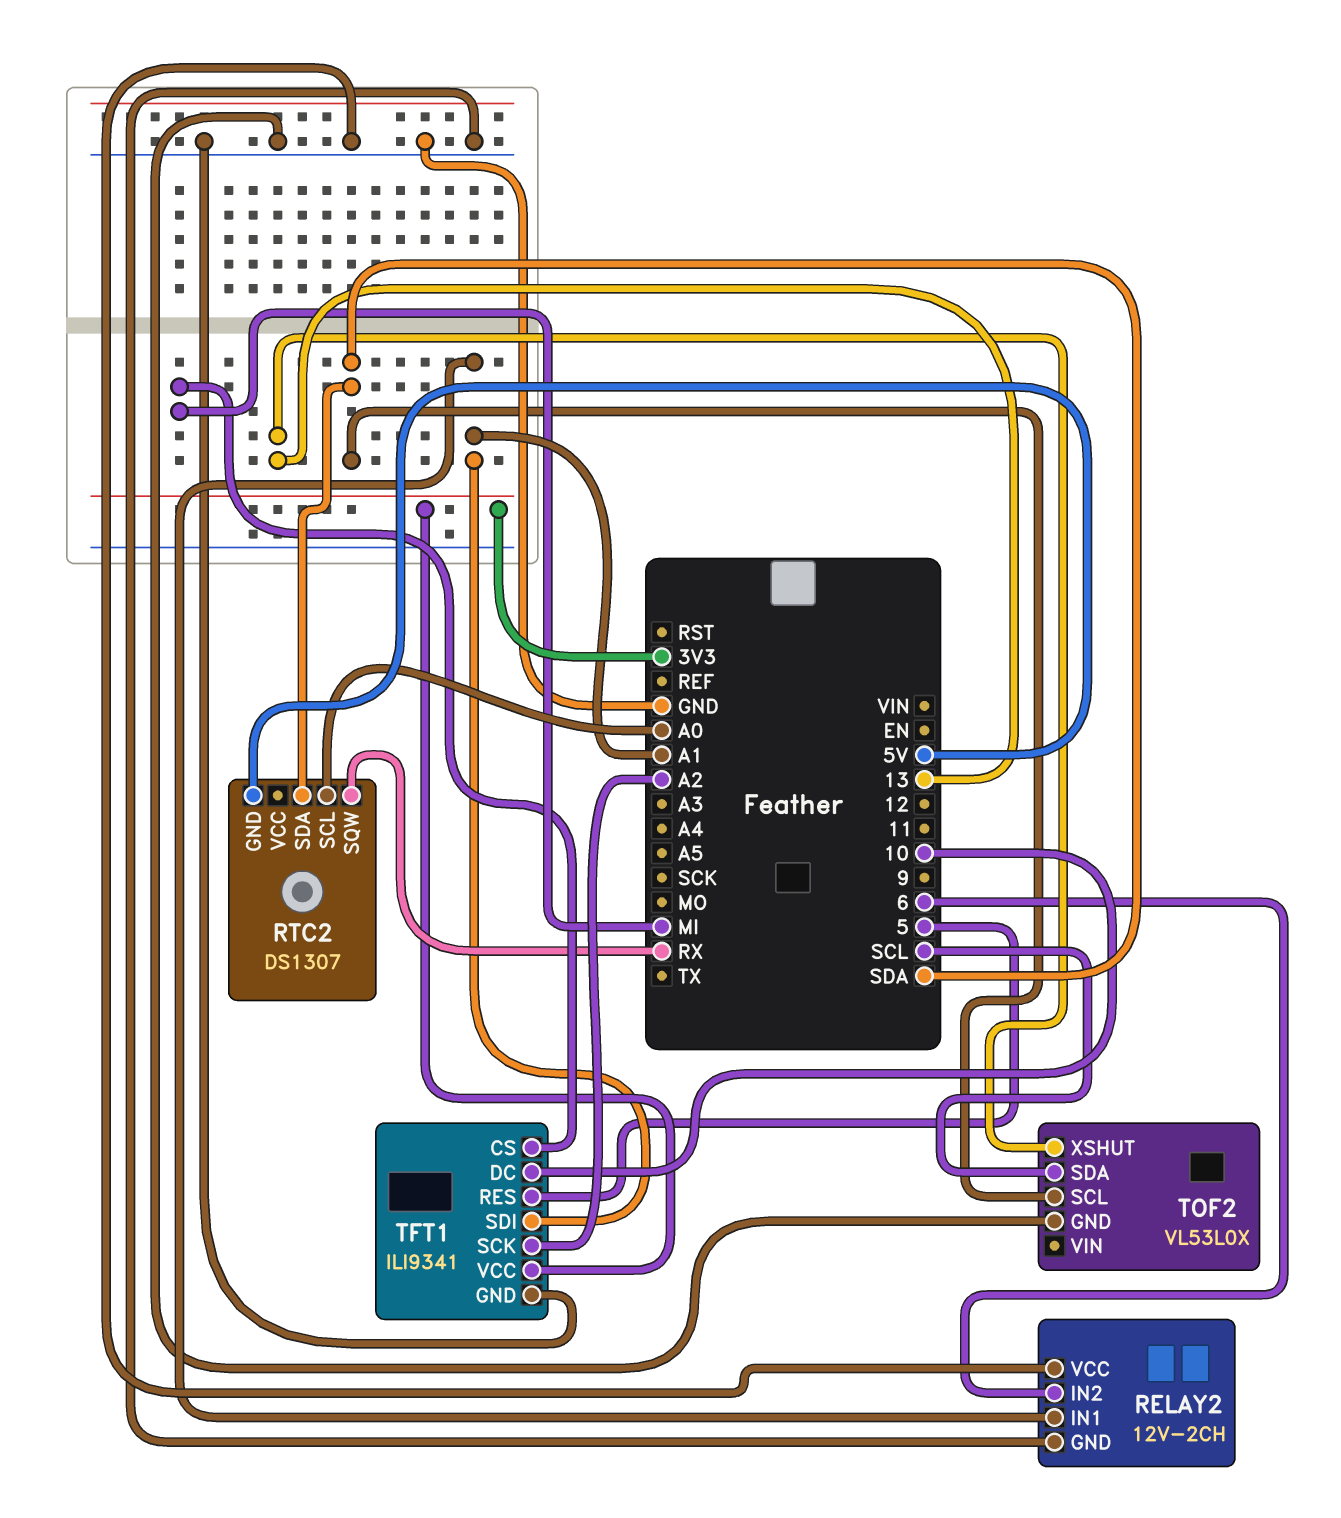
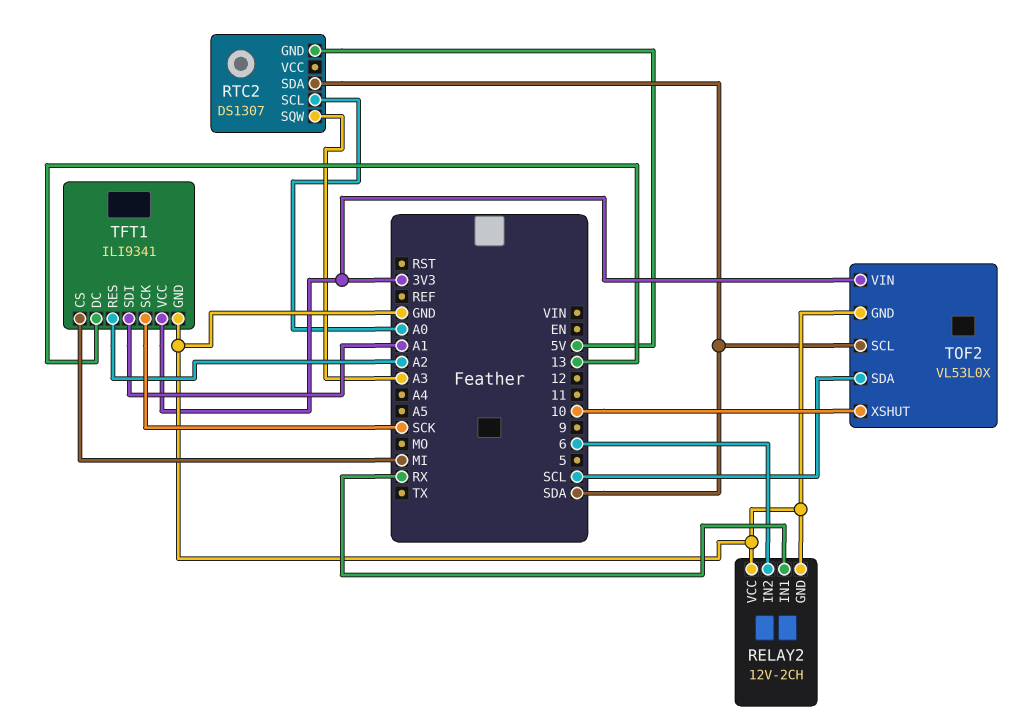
RELAY2 pin IN1: A1 -> RX
RTC2 pin SQW: RX -> A3
TFT1 pin DC: 10 -> 13
TFT1 pin RES: 5 -> A2
TFT1 pin SCK: A2 -> SCK
TOF2 pin VIN: none -> 3V3
TOF2 pin XSHUT: 13 -> 10

